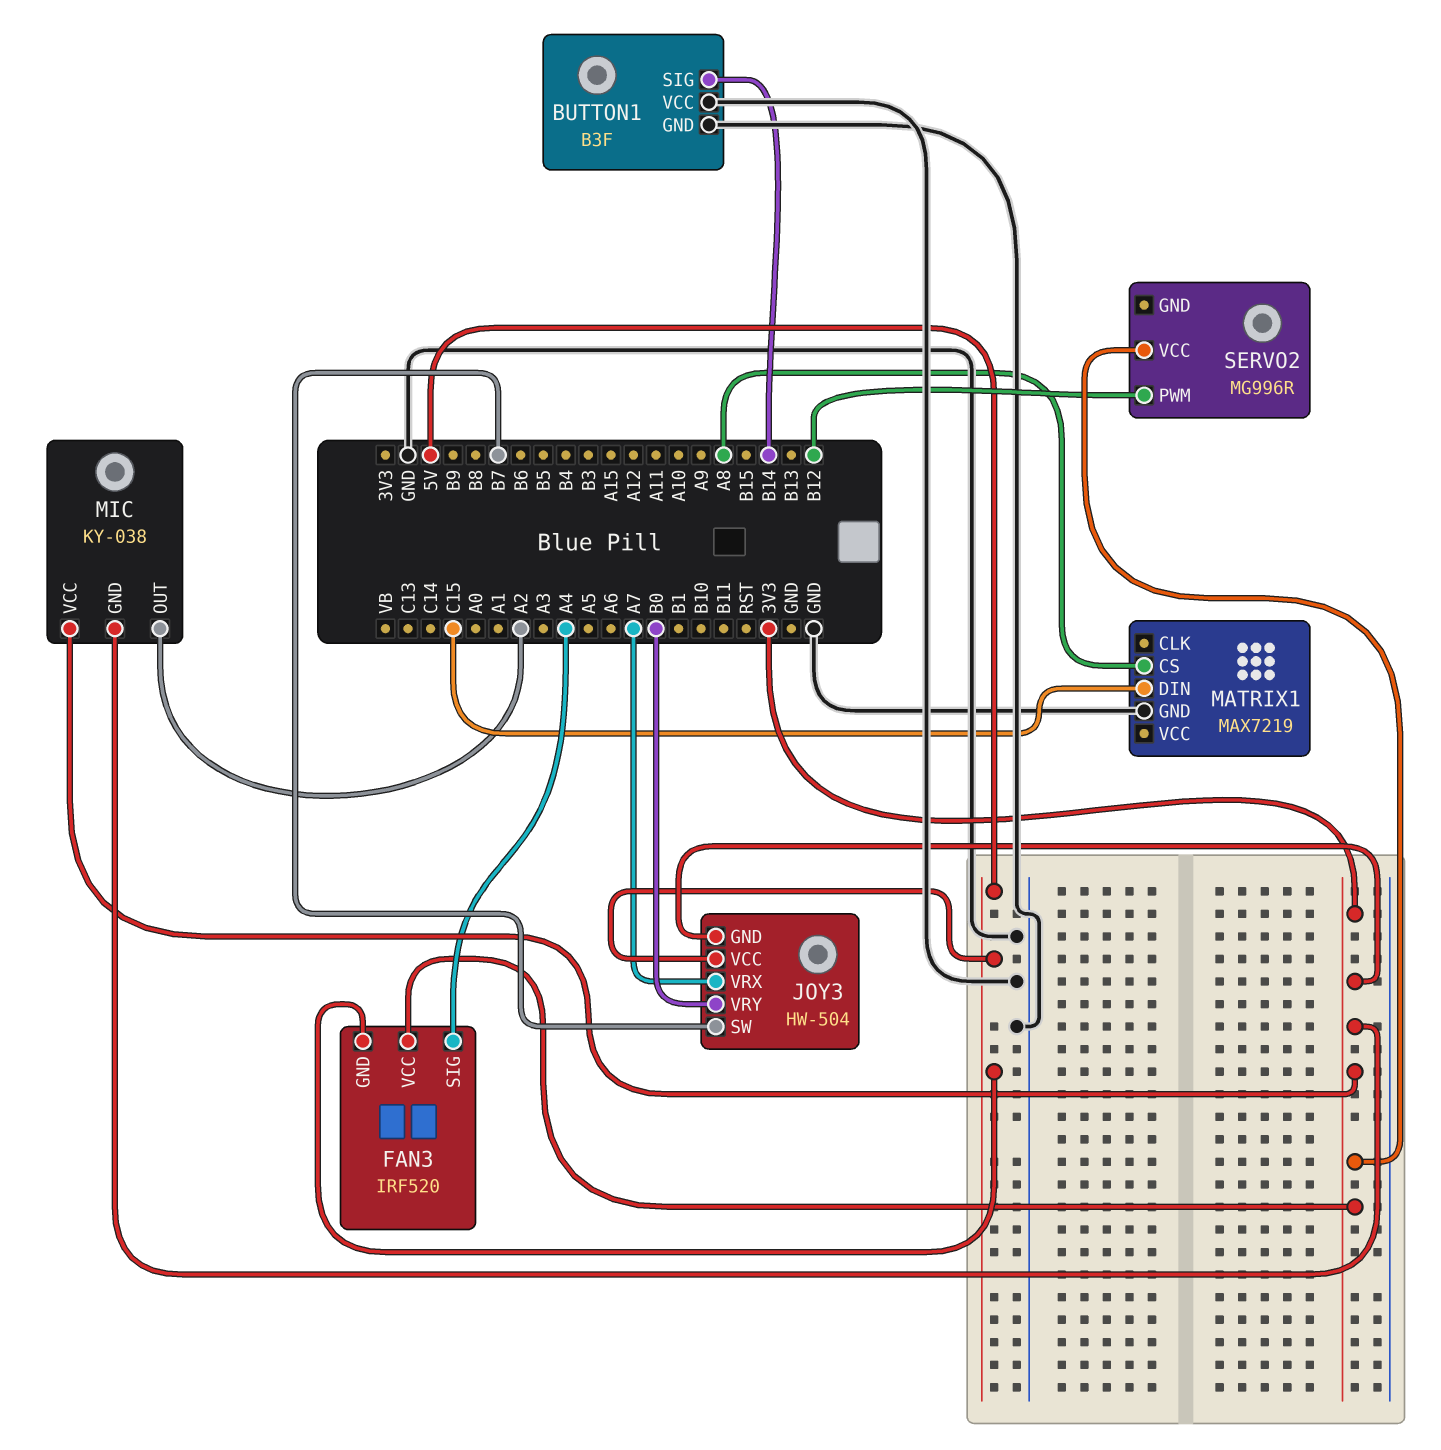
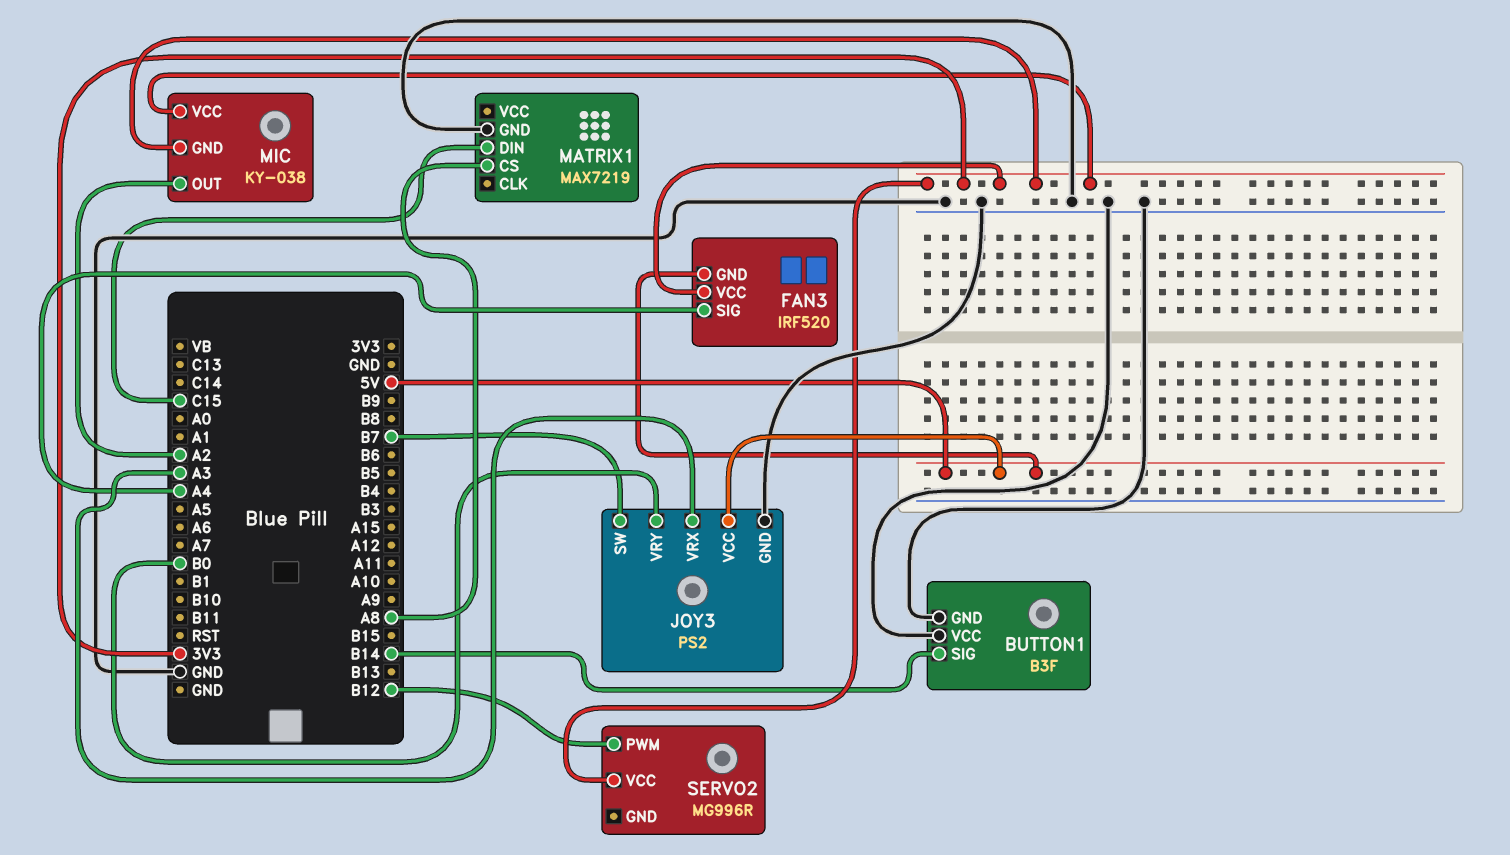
JOY3: HW-504 -> PS2
JOY3 pin GND: 3V3 -> GND
JOY3 pin VRX: A7 -> A3

